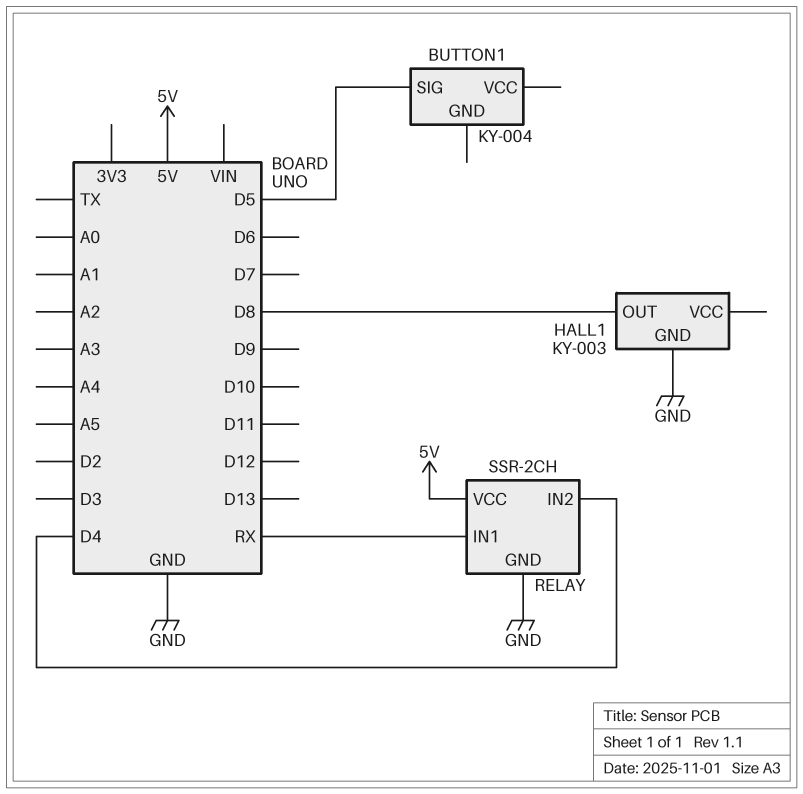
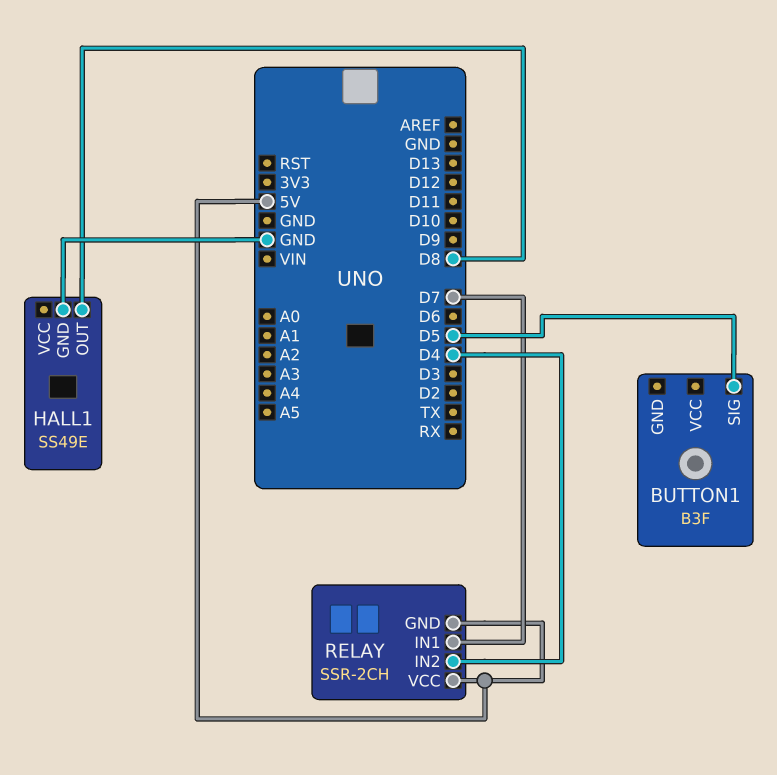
BUTTON1: KY-004 -> B3F
HALL1: KY-003 -> SS49E
RELAY pin GND: GND -> 5V
RELAY pin IN1: RX -> D7

